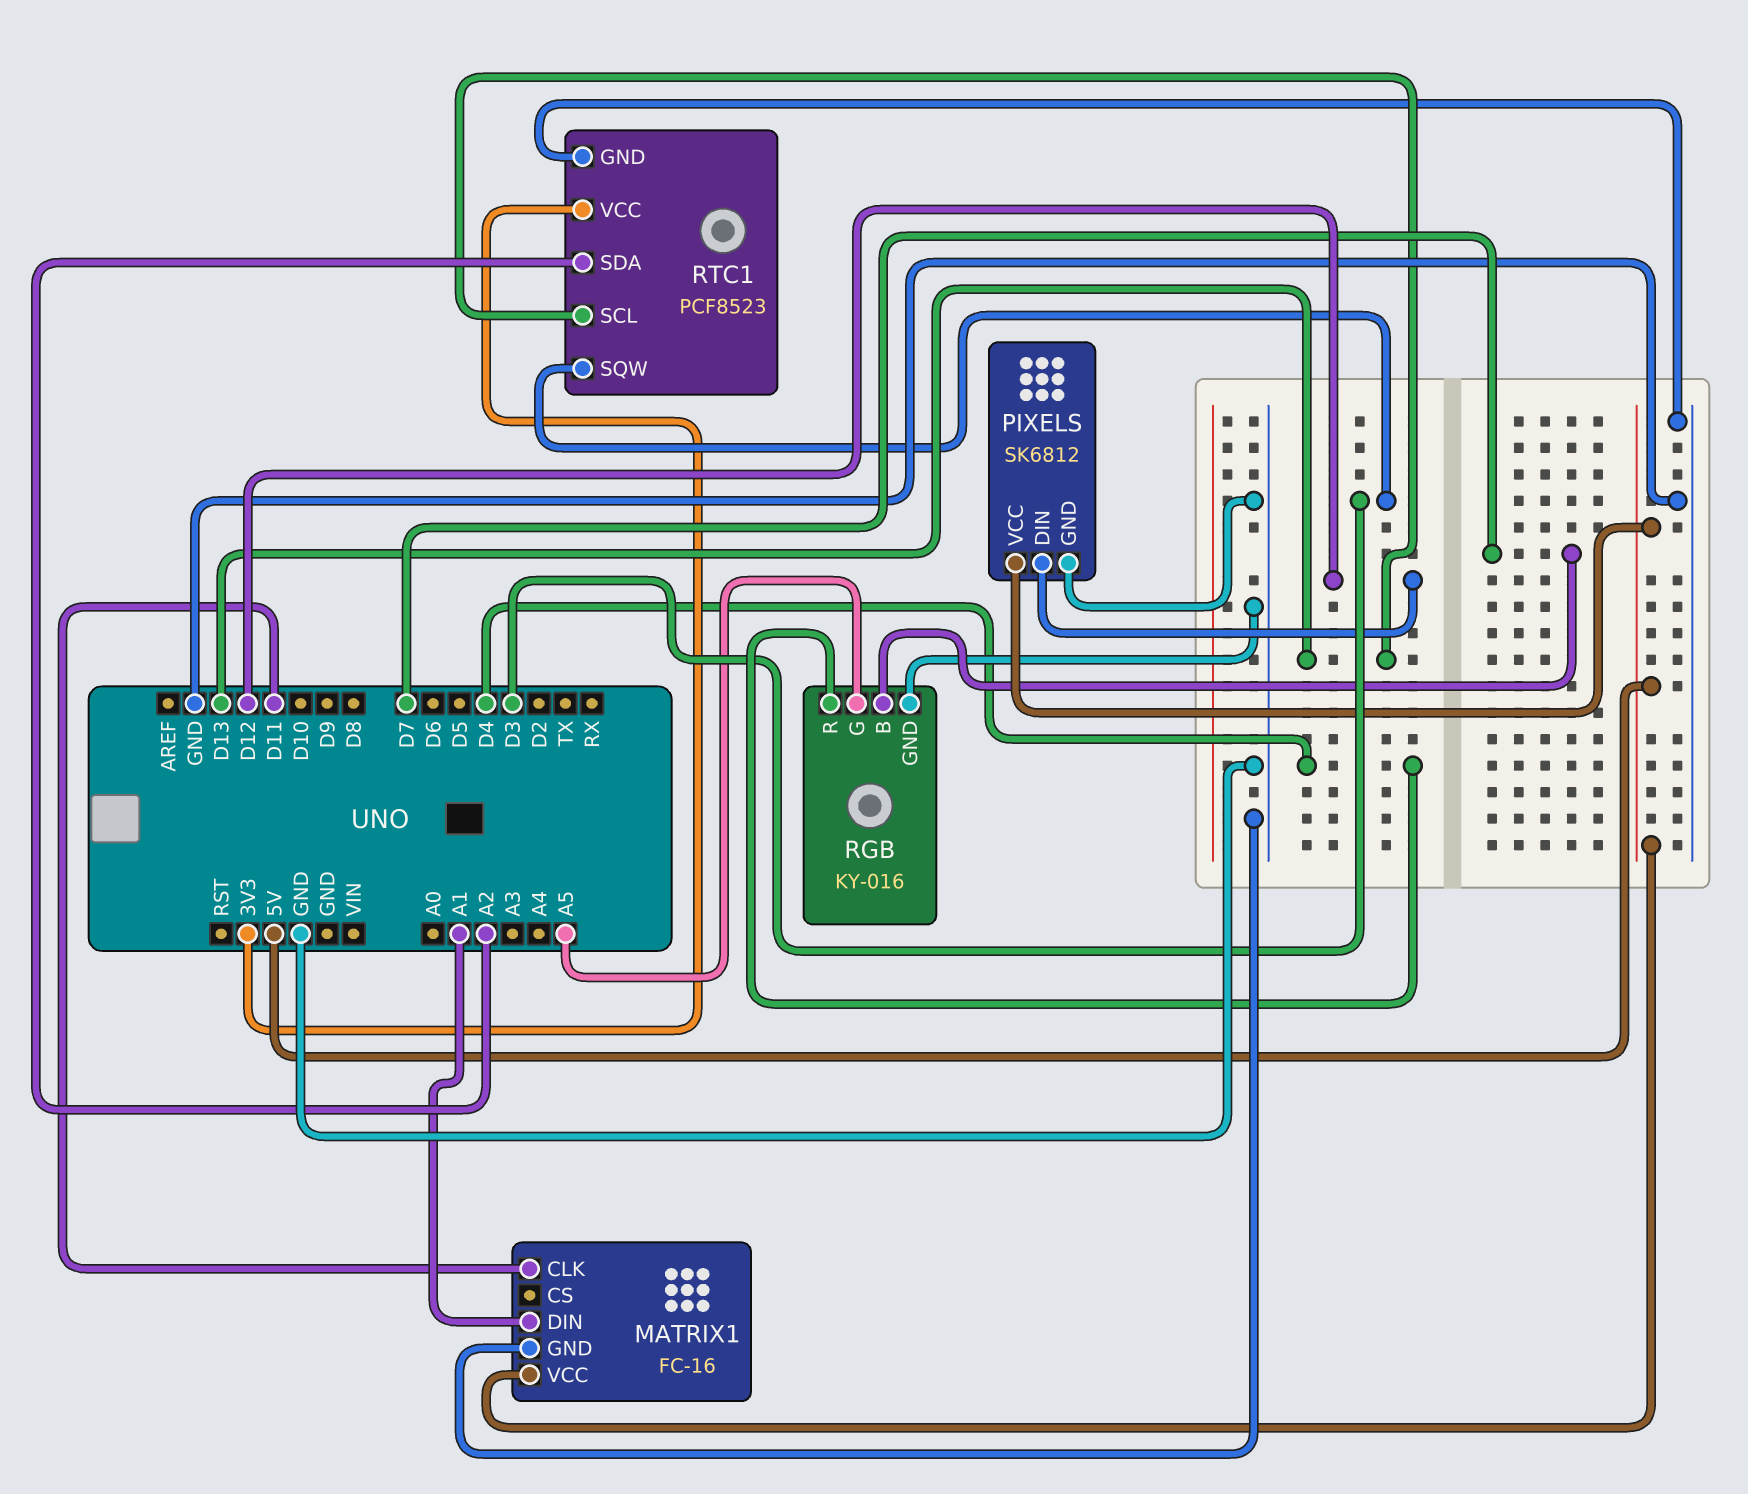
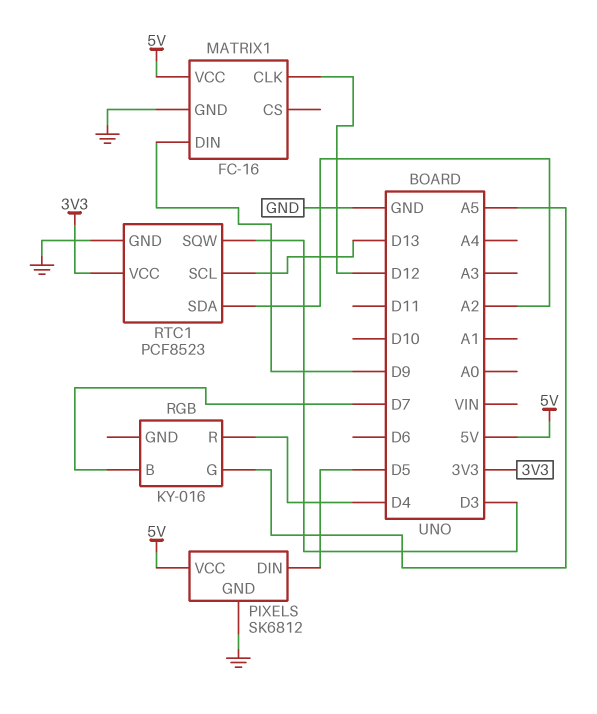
MATRIX1 pin CLK: D11 -> D12
MATRIX1 pin DIN: A1 -> D9
PIXELS pin DIN: D12 -> D5
RGB pin GND: GND -> none

